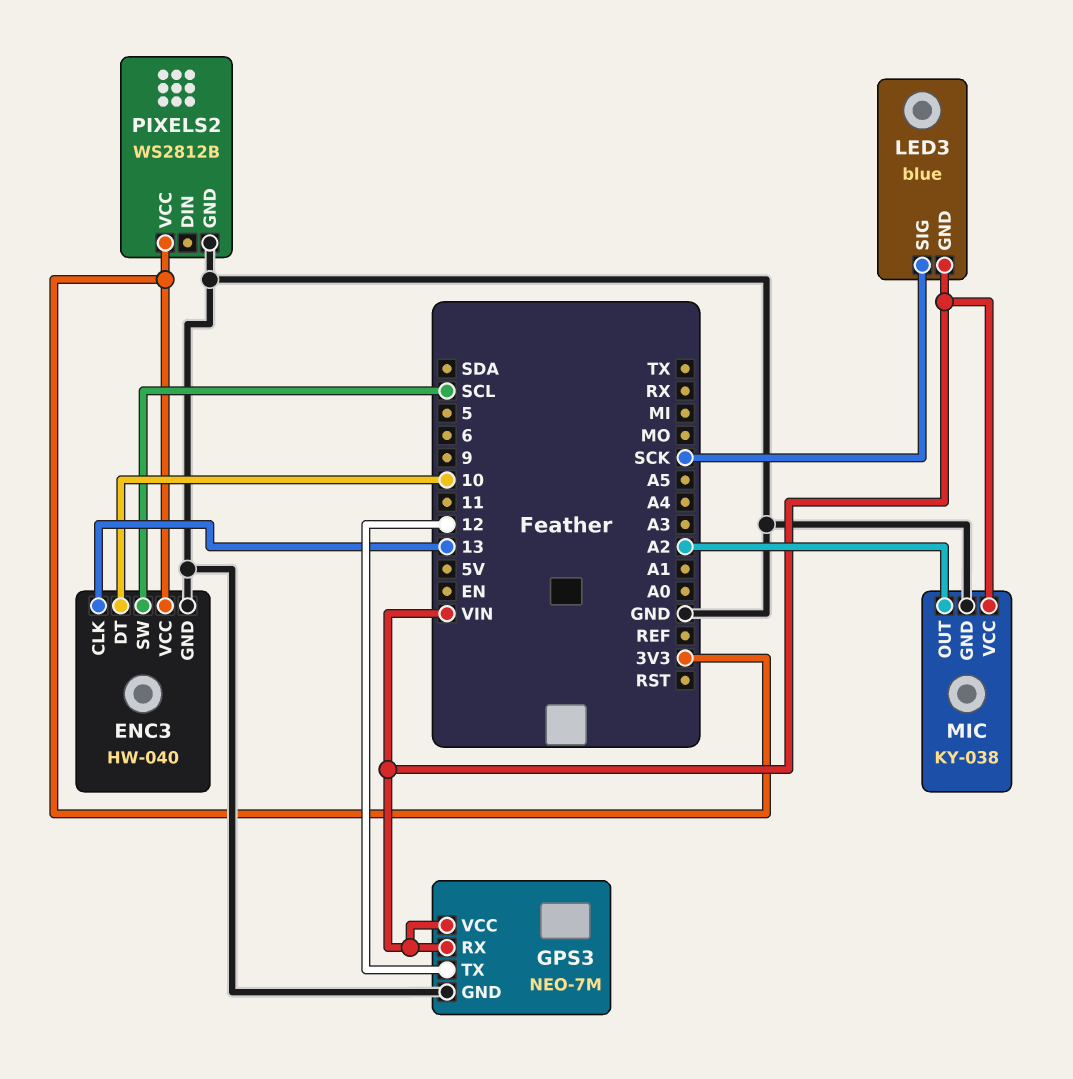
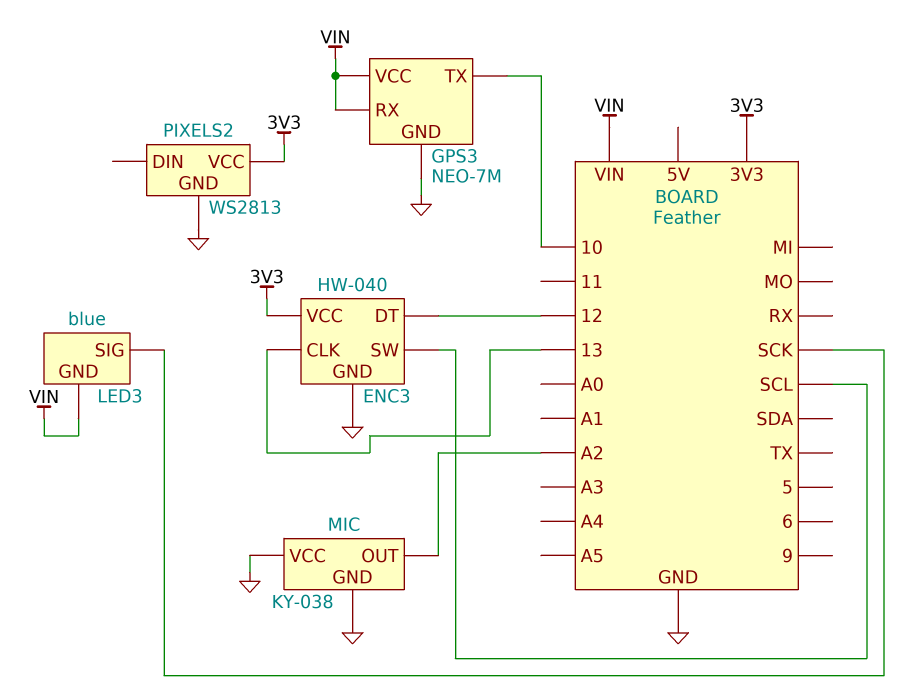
ENC3 pin DT: 10 -> 12
GPS3 pin TX: 12 -> 10
MIC pin VCC: VIN -> GND
PIXELS2: WS2812B -> WS2813

